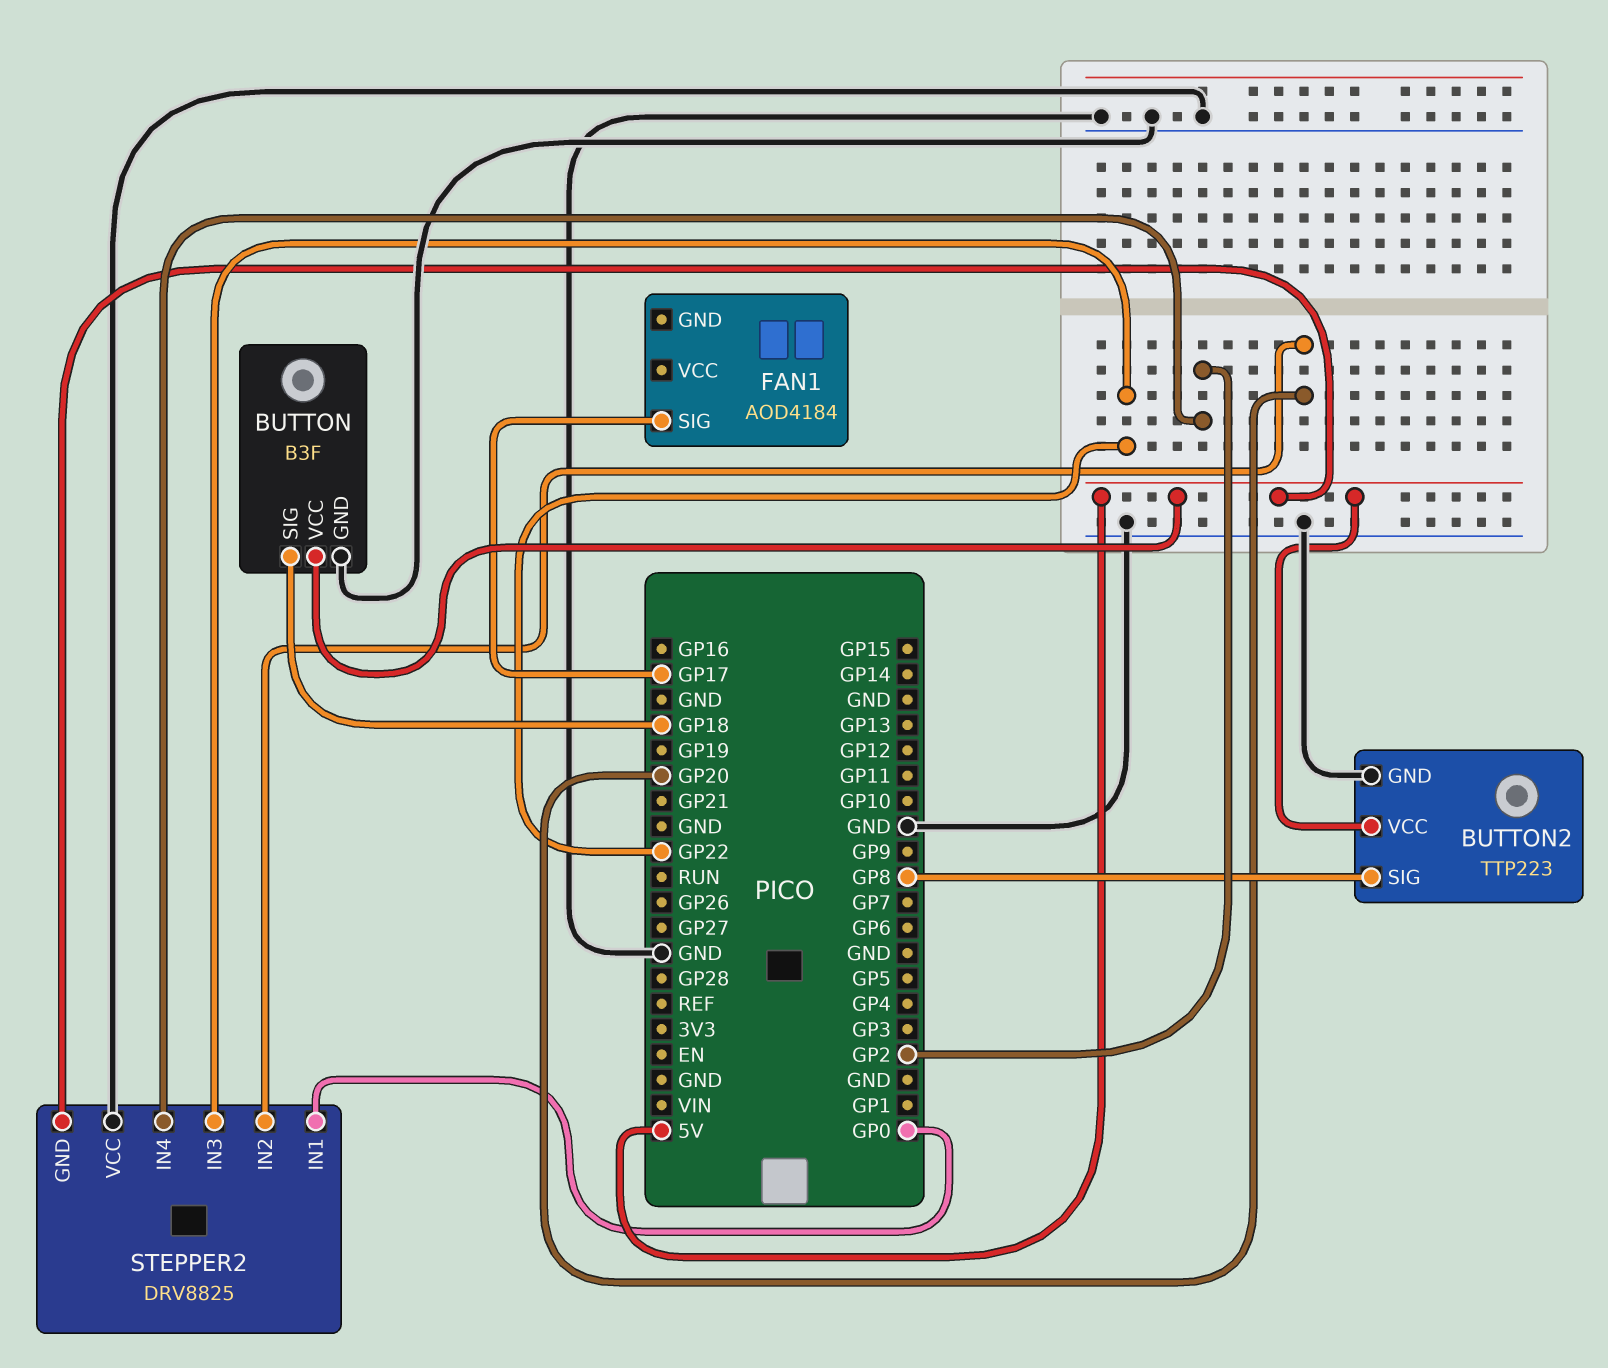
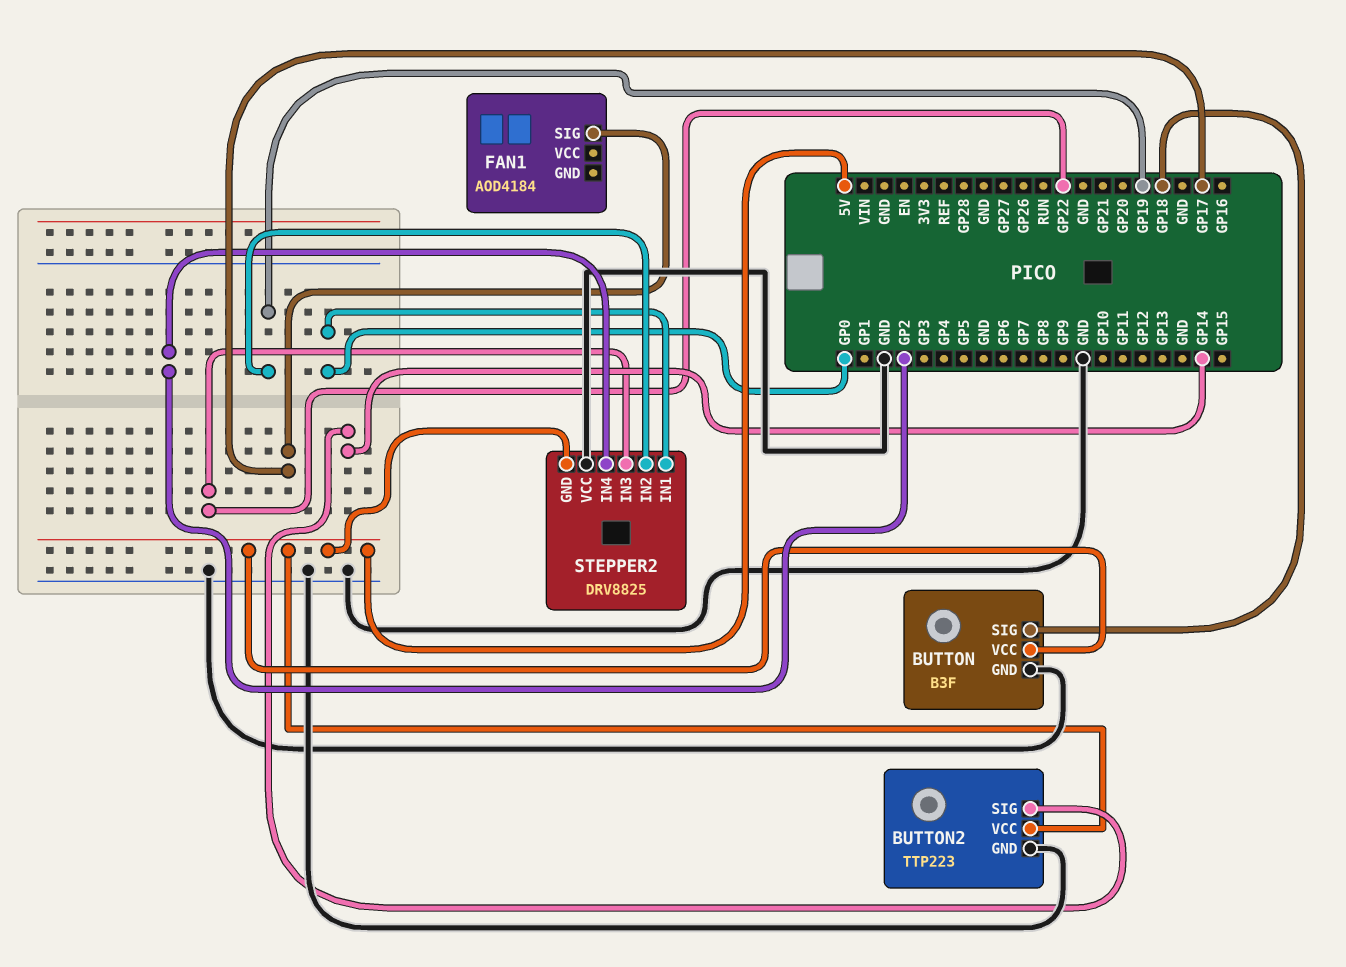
BUTTON2 pin SIG: GP8 -> GP14
STEPPER2 pin IN2: GP20 -> GP19

